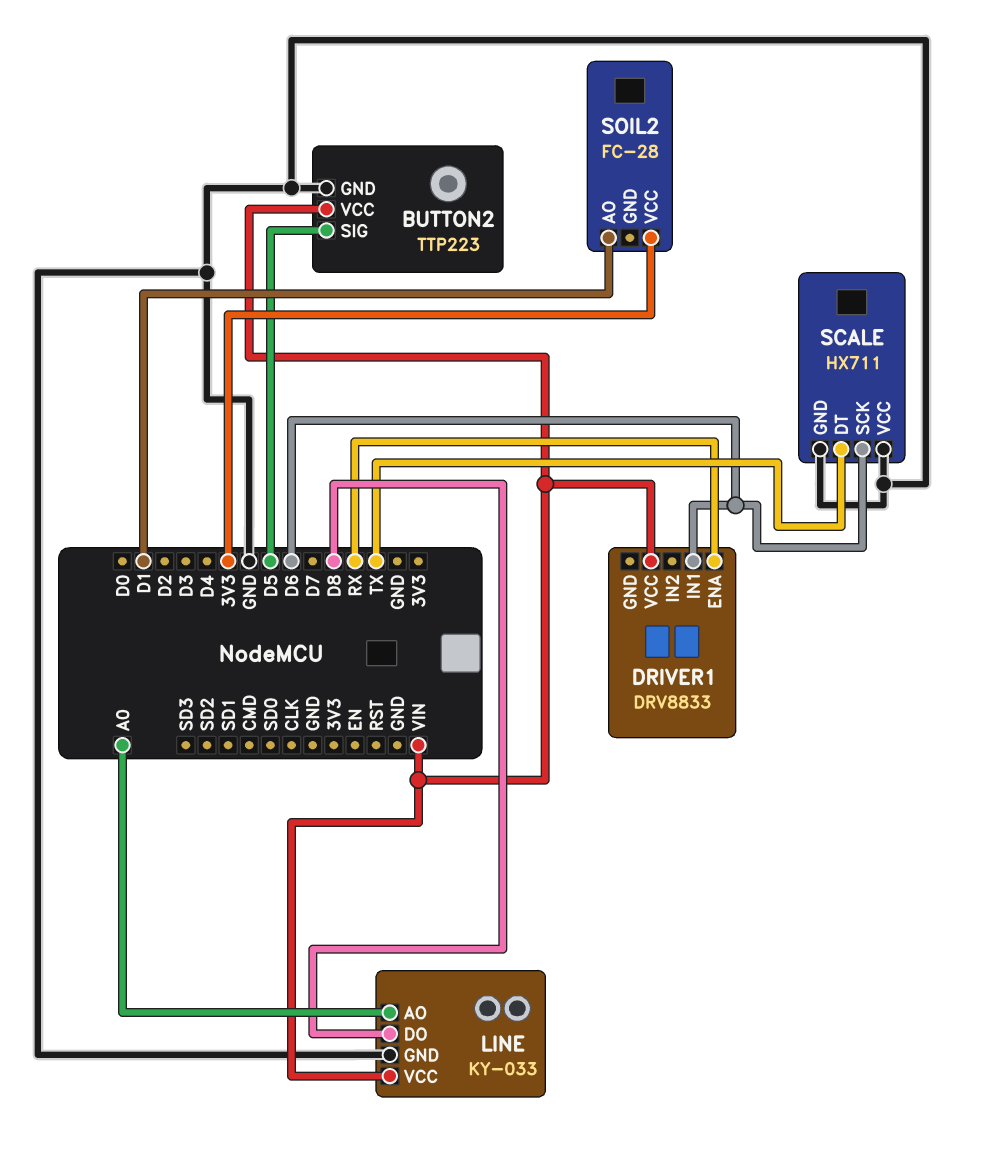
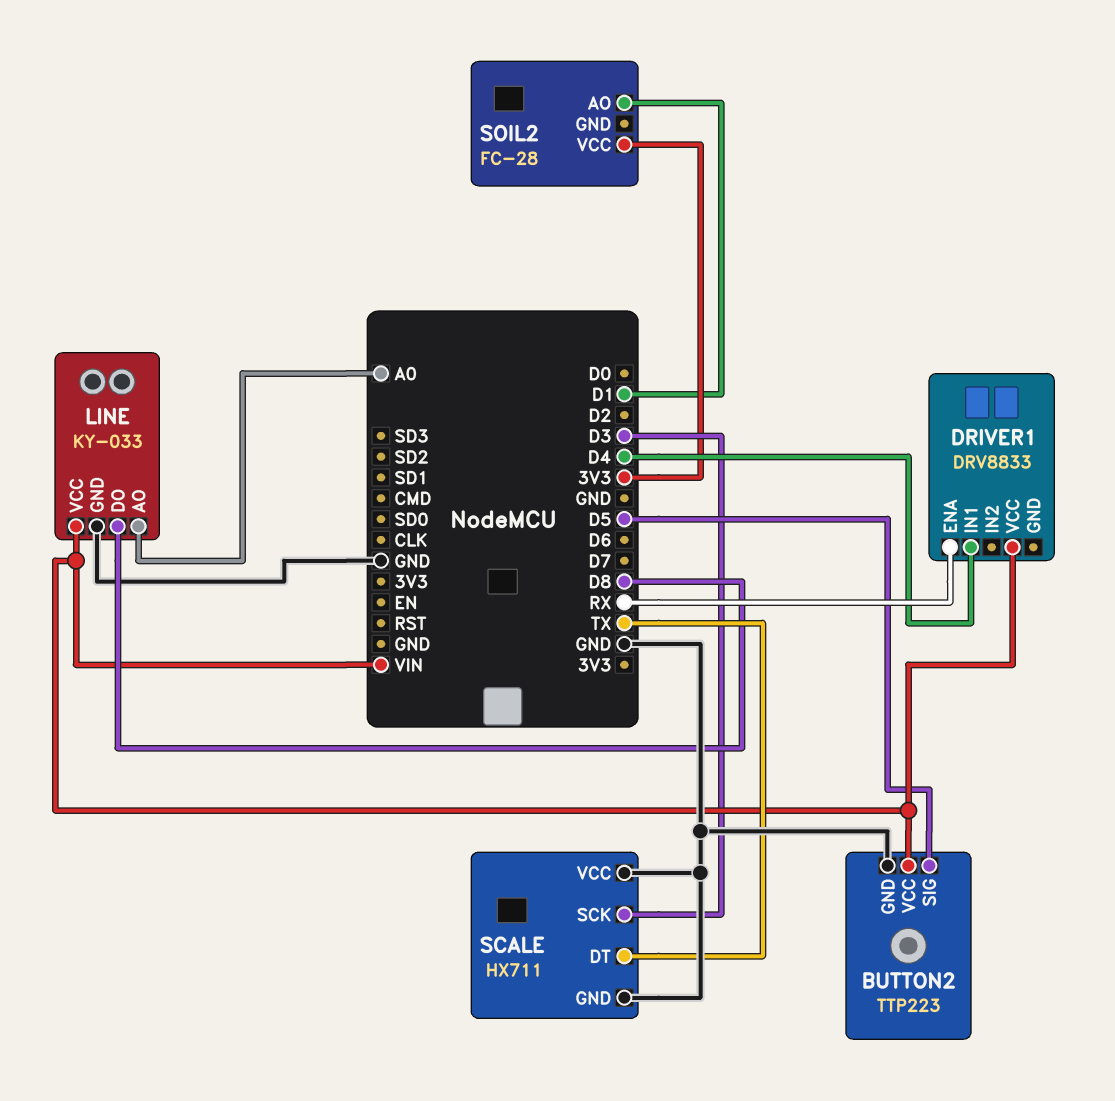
DRIVER1 pin IN1: D6 -> D4
SCALE pin SCK: D6 -> D3

